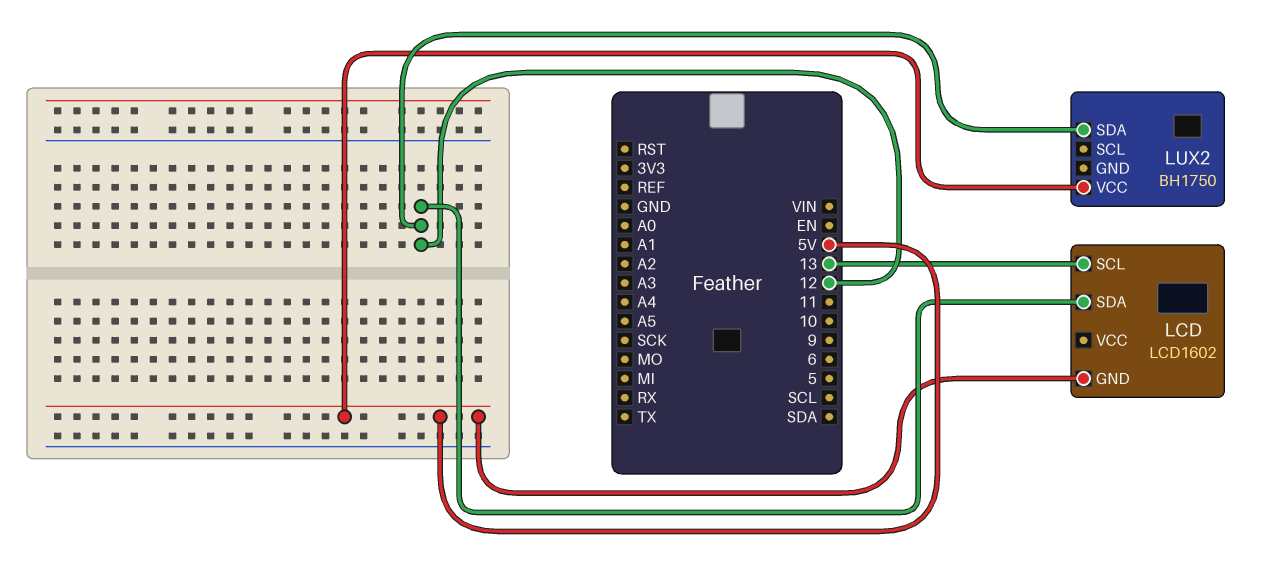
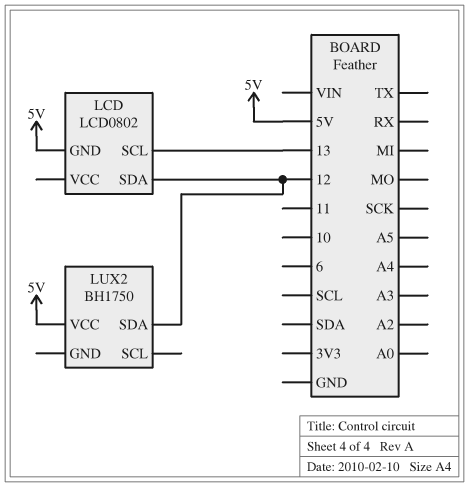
LCD: LCD1602 -> LCD0802

